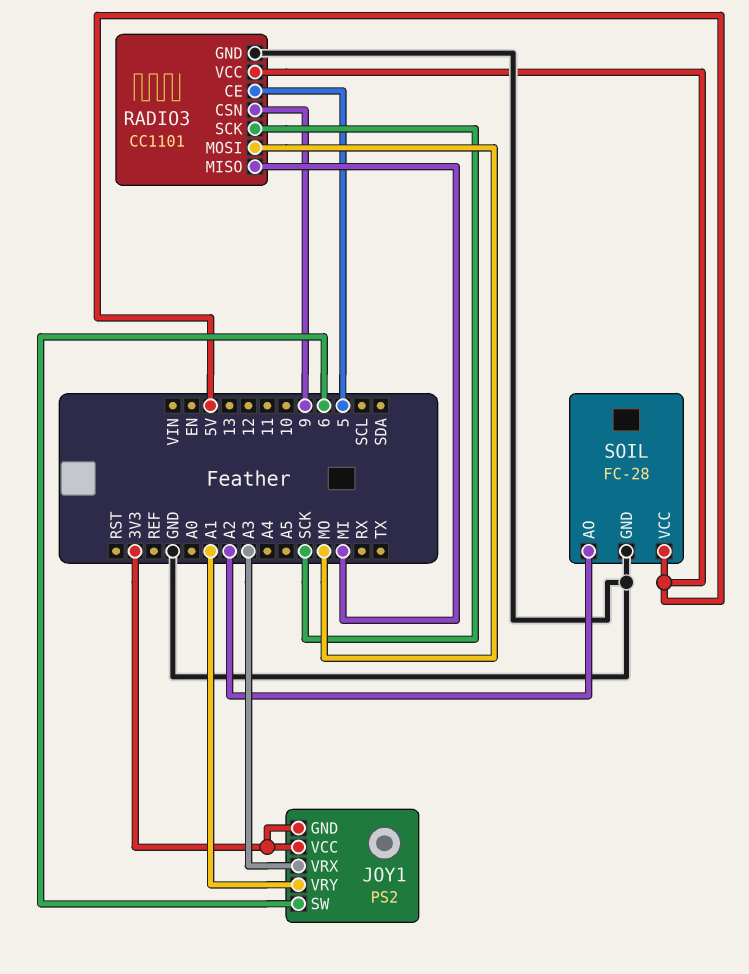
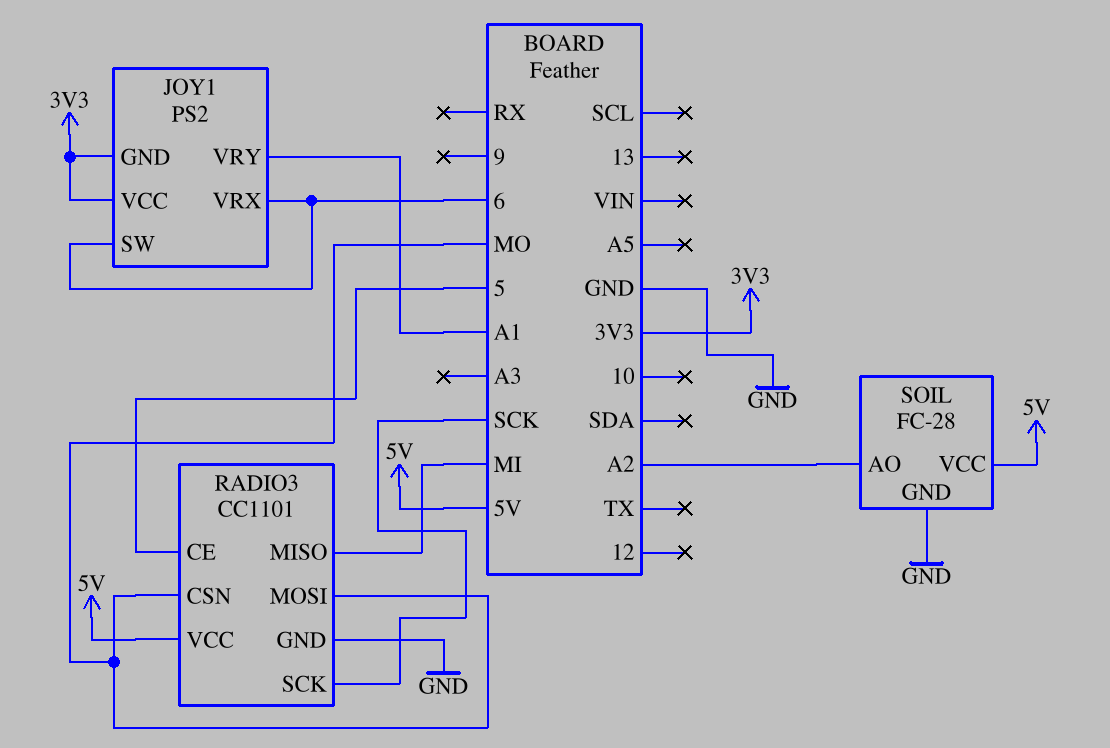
JOY1 pin VRX: A3 -> 6
RADIO3 pin CSN: 9 -> MO

